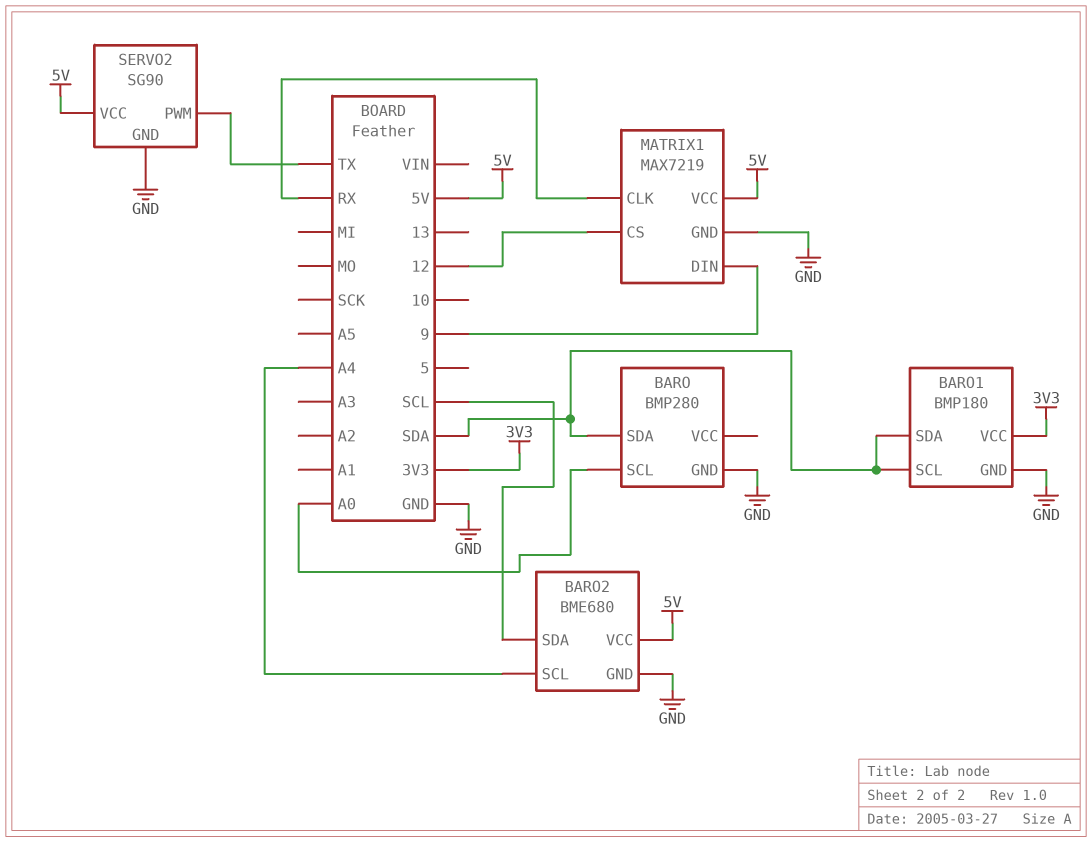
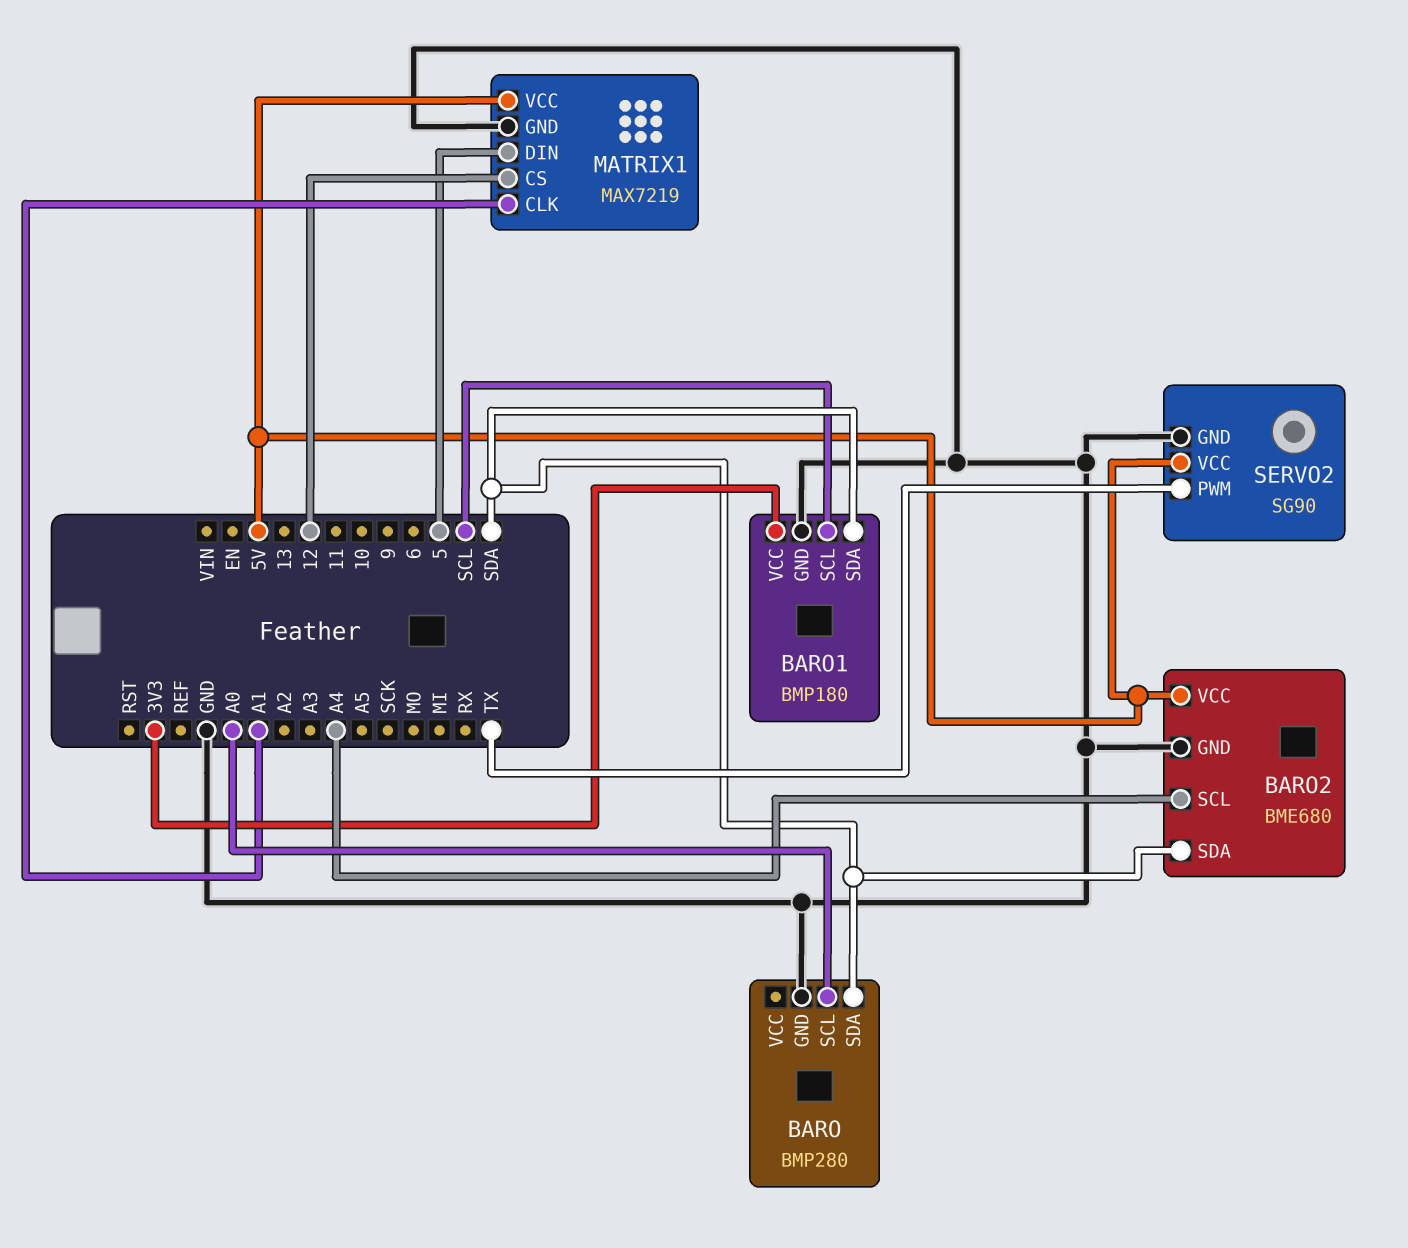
BARO1 pin SCL: SDA -> SCL
BARO2 pin SDA: SCL -> SDA
MATRIX1 pin CLK: RX -> A1
MATRIX1 pin DIN: 9 -> 5

